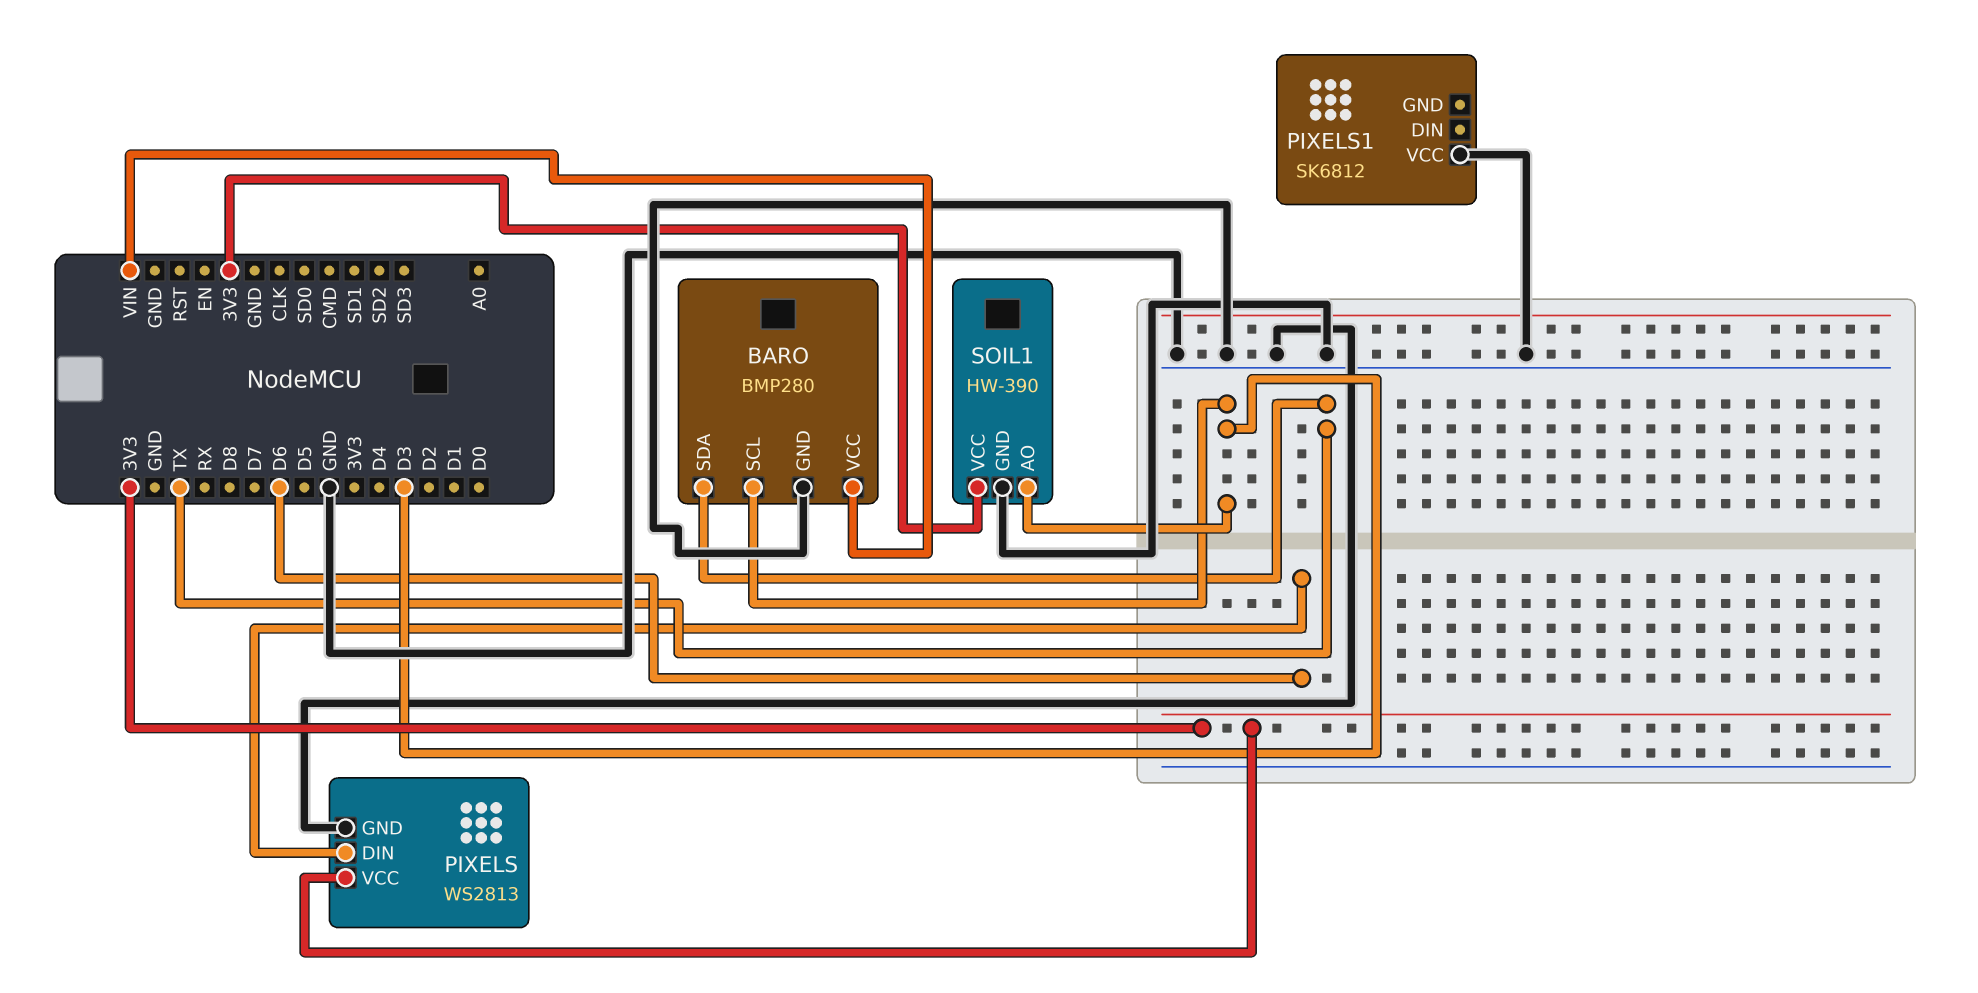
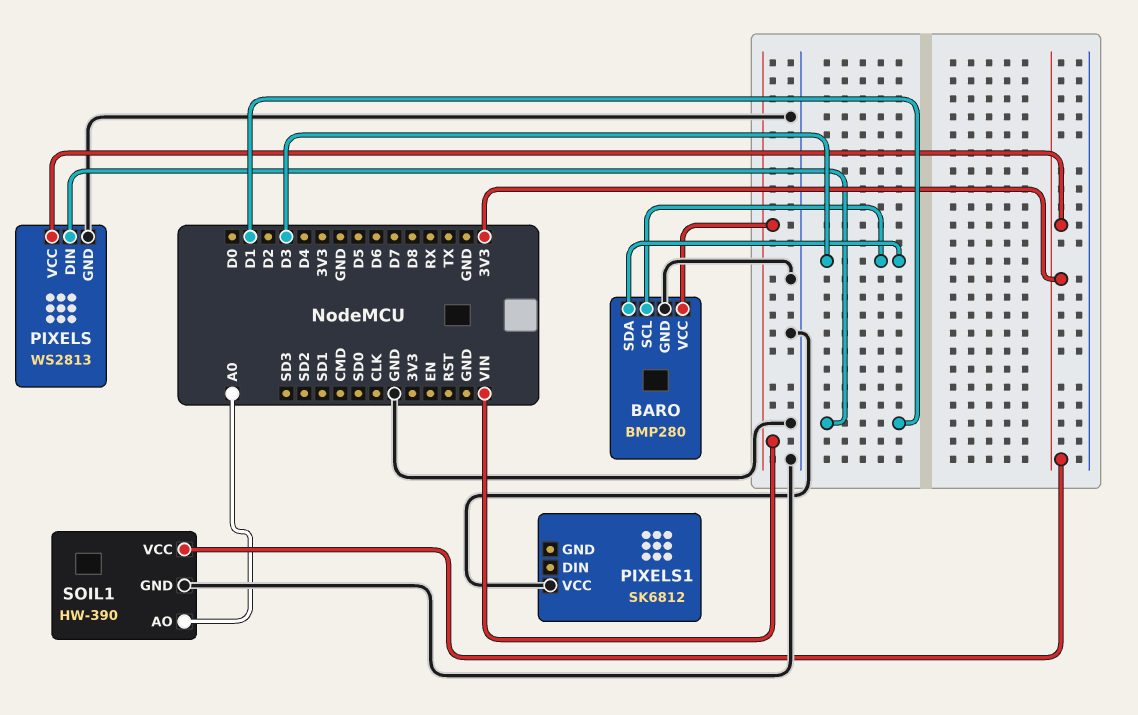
BARO pin SDA: TX -> D3
PIXELS pin DIN: D6 -> D1
SOIL1 pin AO: D3 -> A0

